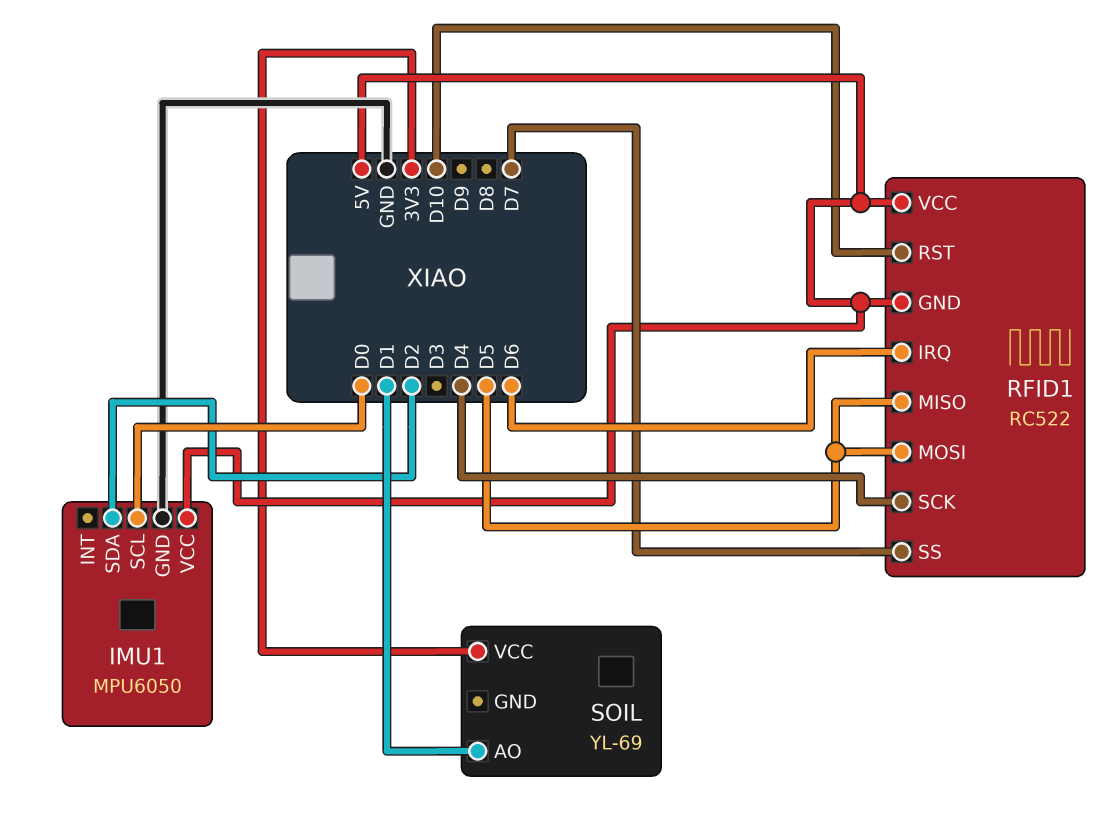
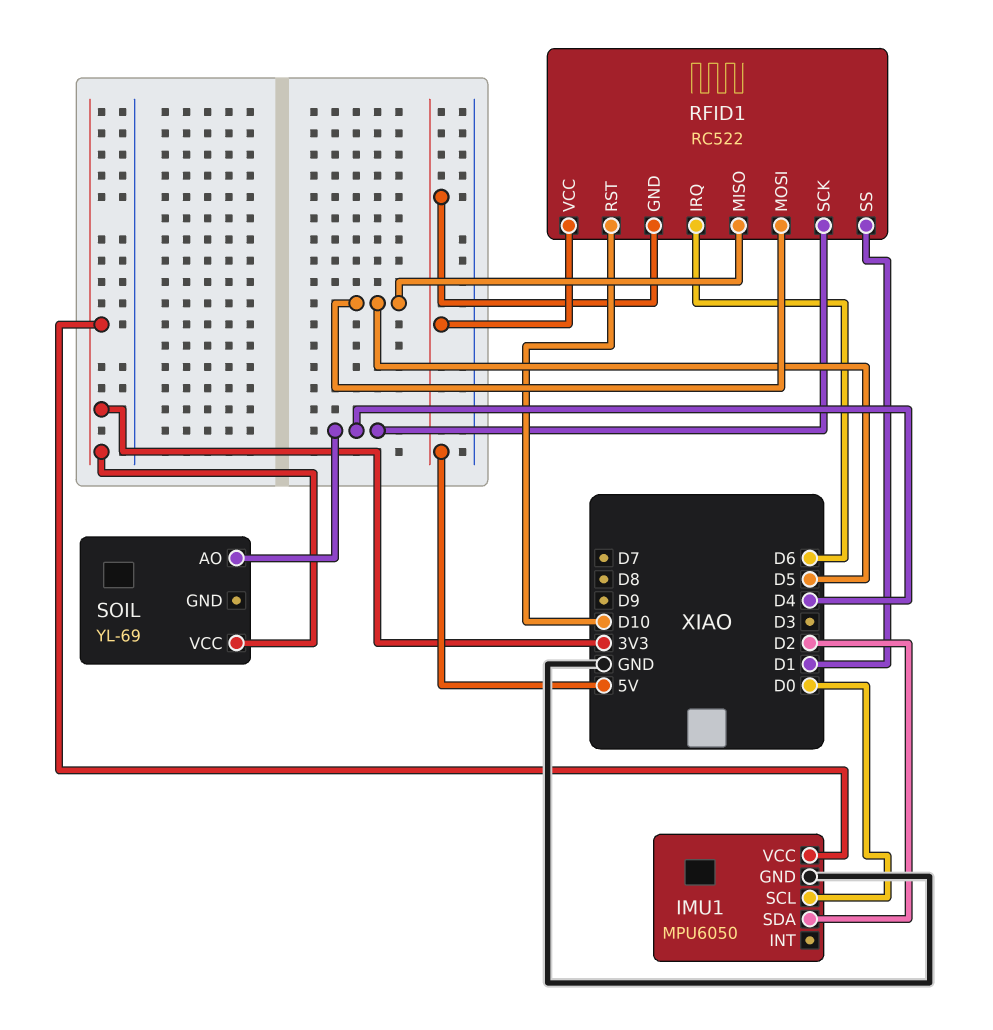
IMU1 pin VCC: 5V -> 3V3
RFID1 pin SS: D7 -> D1
SOIL pin AO: D1 -> D4

